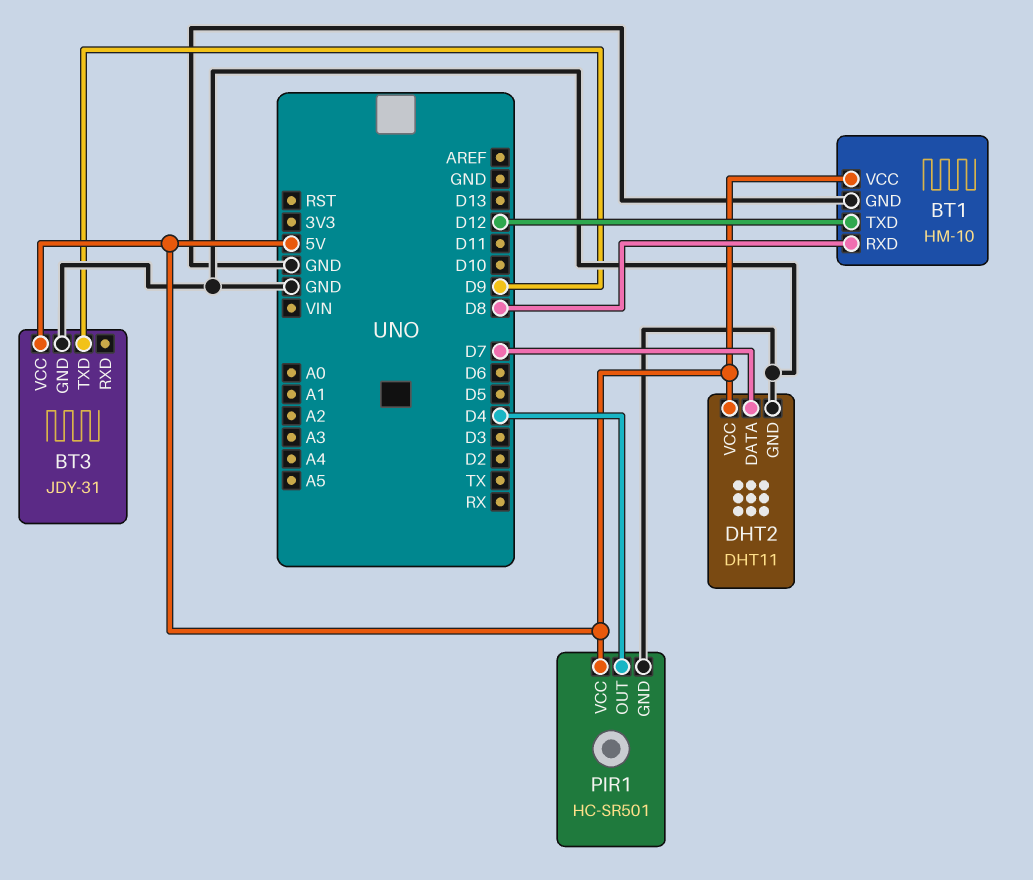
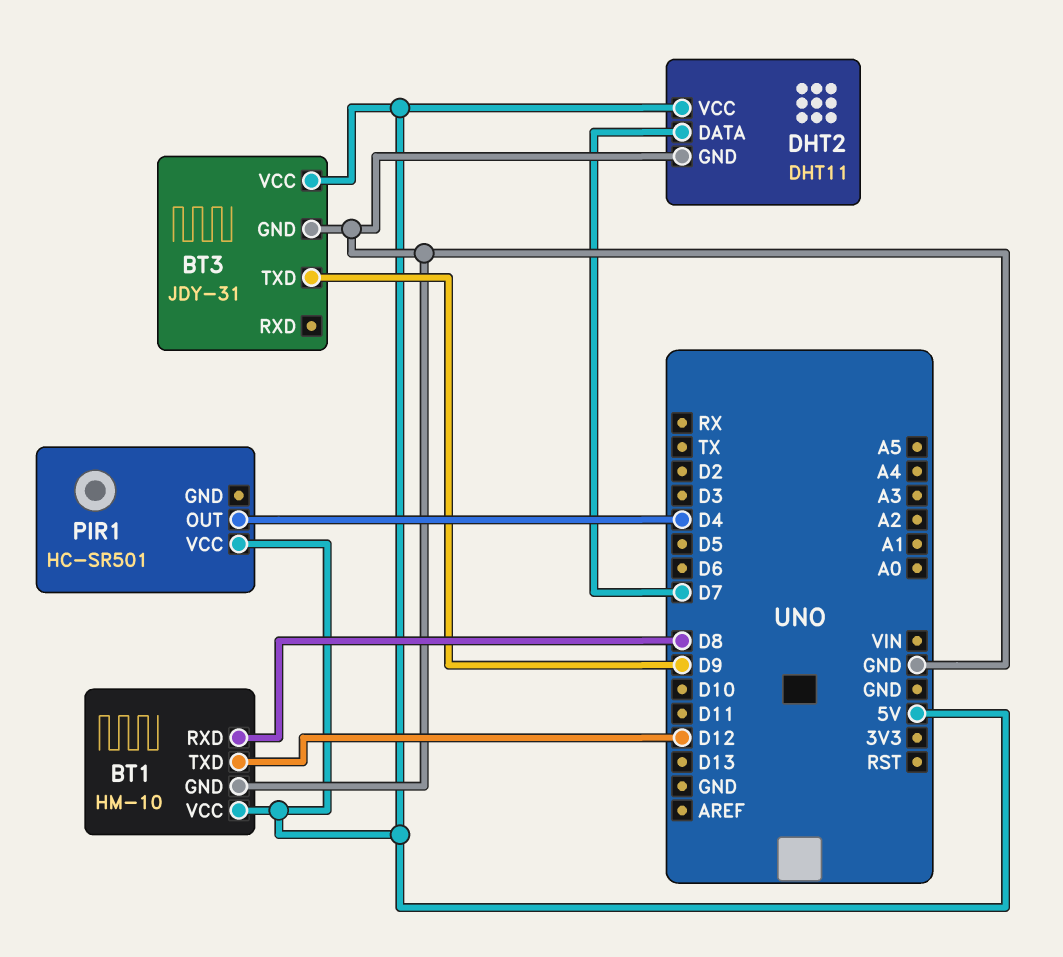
PIR1 pin GND: GND -> none

